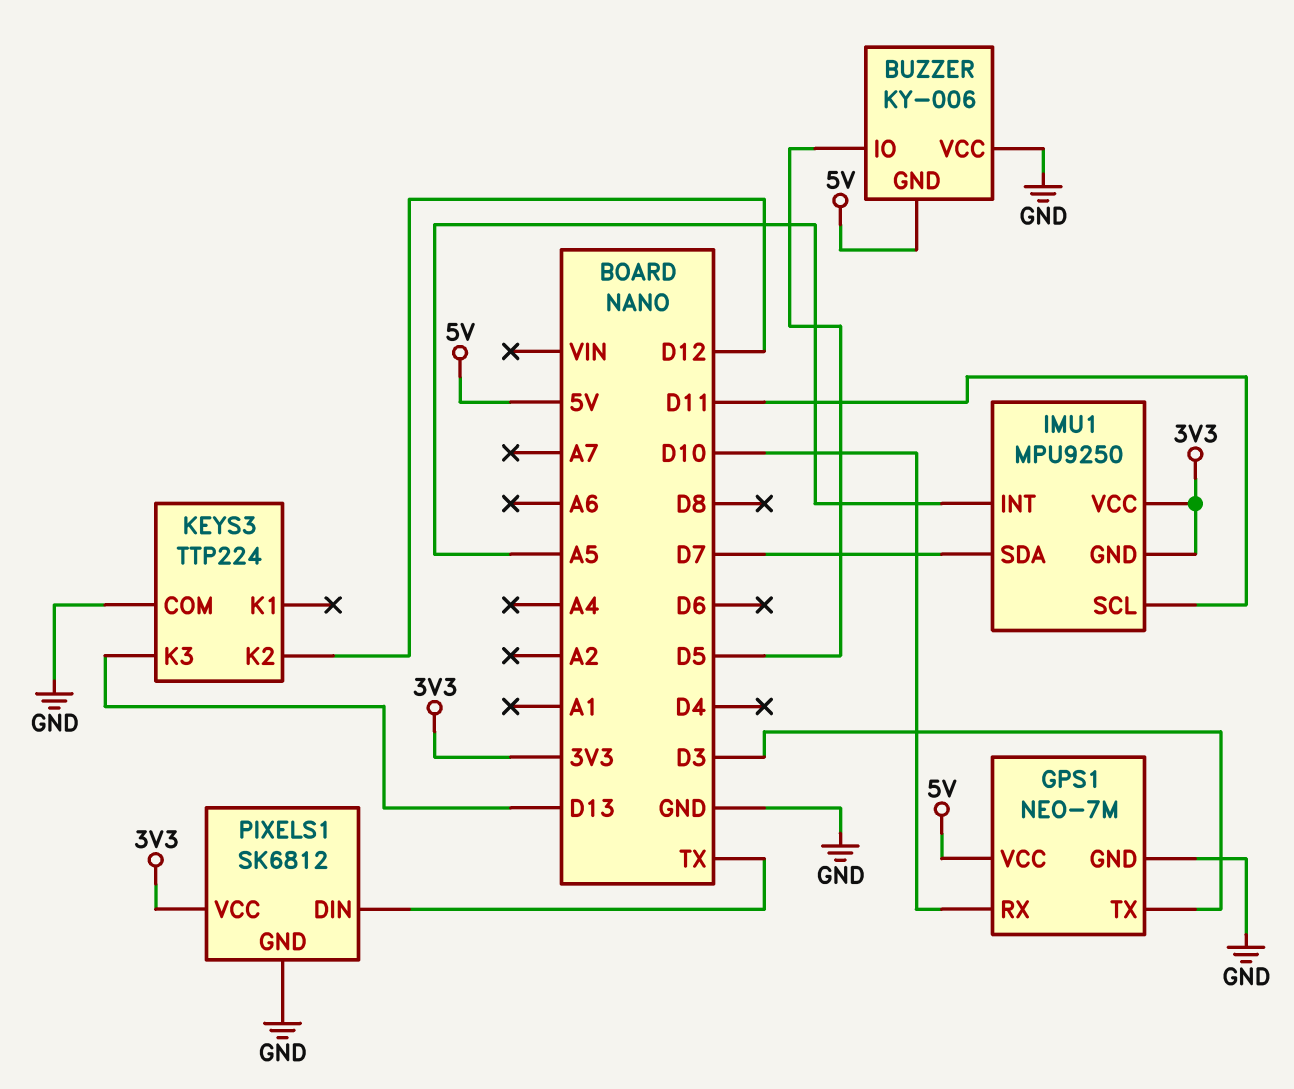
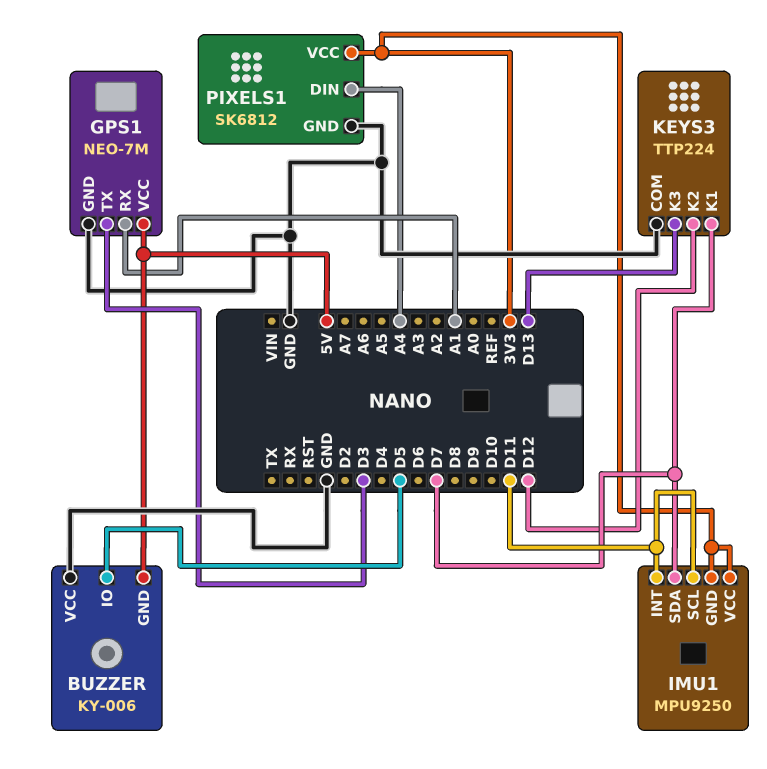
GPS1 pin RX: D10 -> A1
IMU1 pin INT: A5 -> D11
KEYS3 pin K1: none -> D7
PIXELS1 pin DIN: TX -> A4

